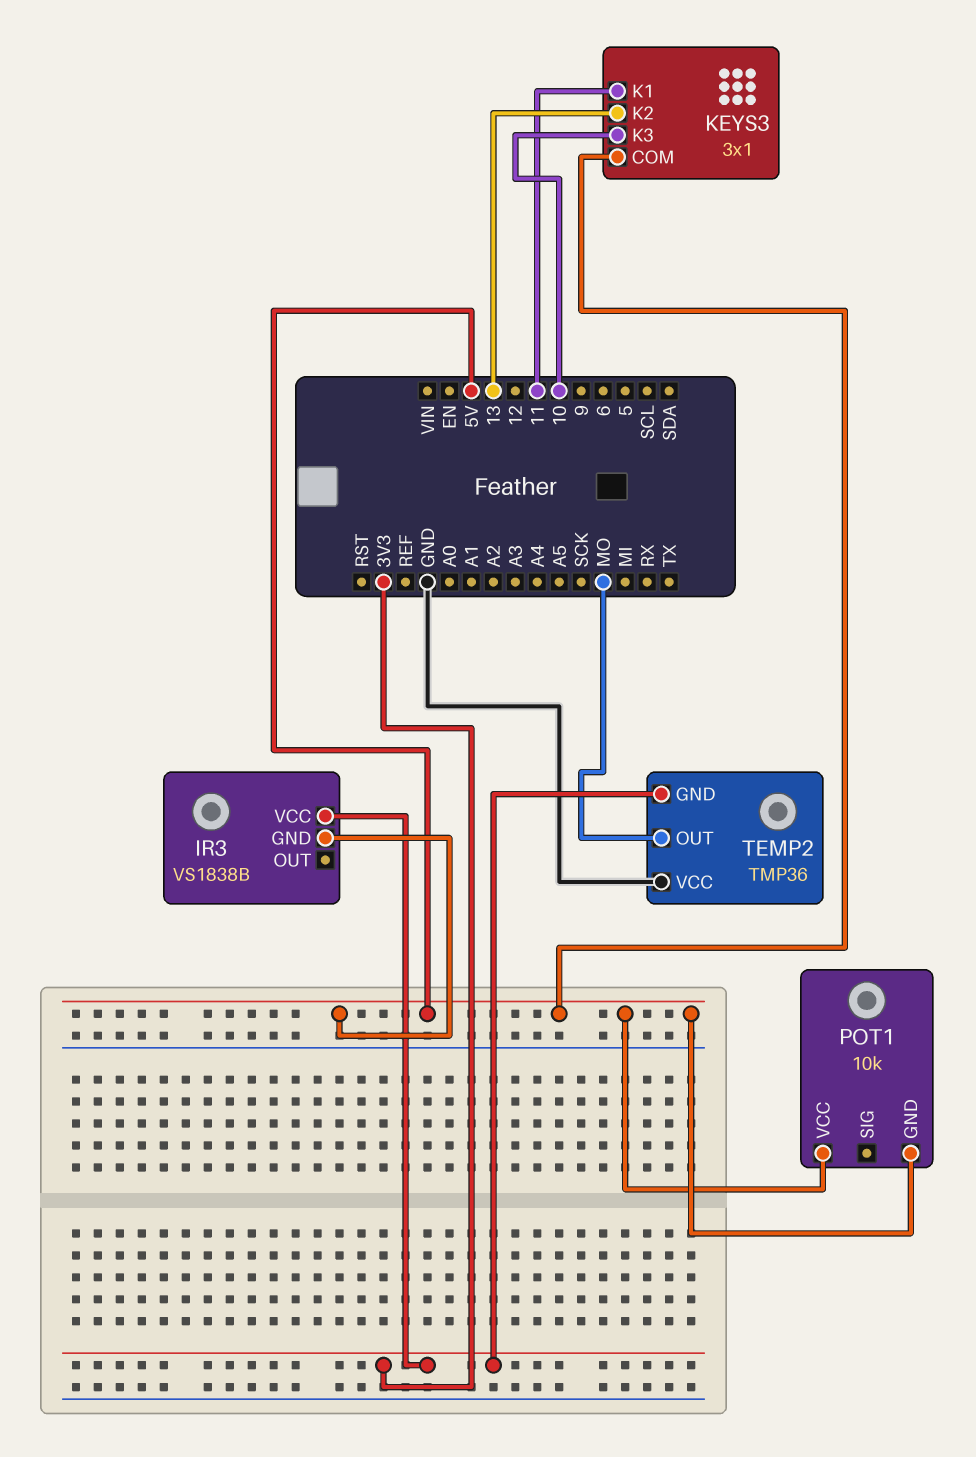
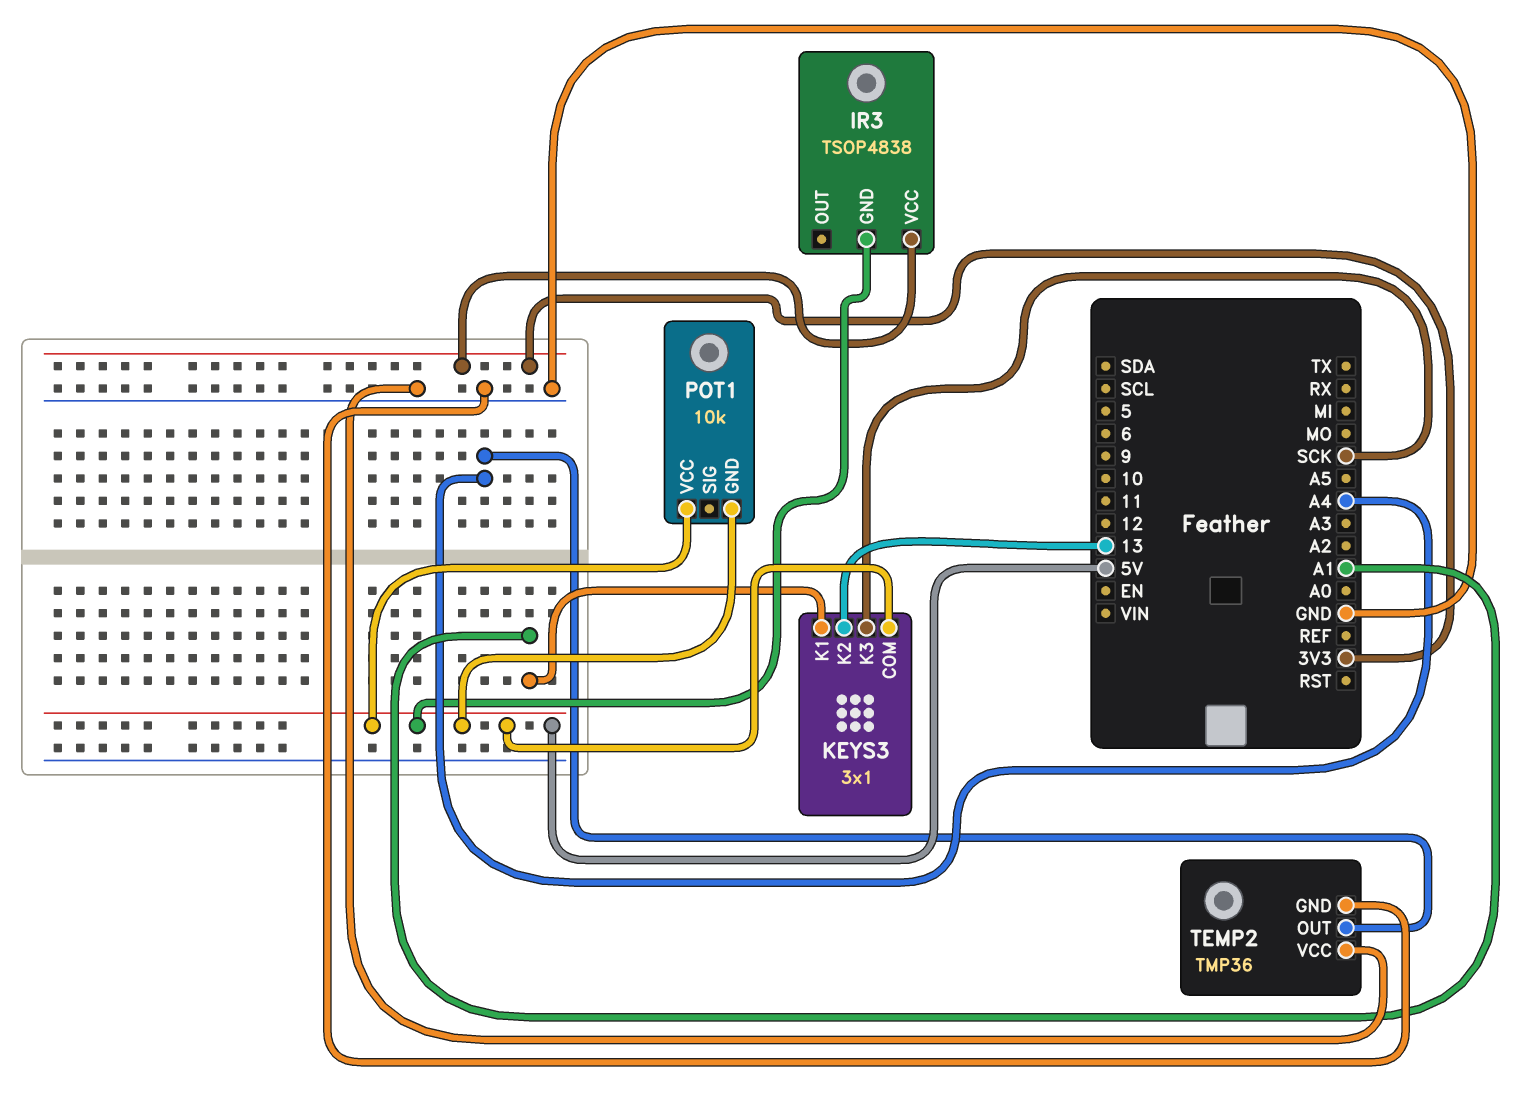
IR3: VS1838B -> TSOP4838
KEYS3 pin K1: 11 -> A1
KEYS3 pin K3: 10 -> SCK
TEMP2 pin GND: 3V3 -> GND
TEMP2 pin OUT: MO -> A4

